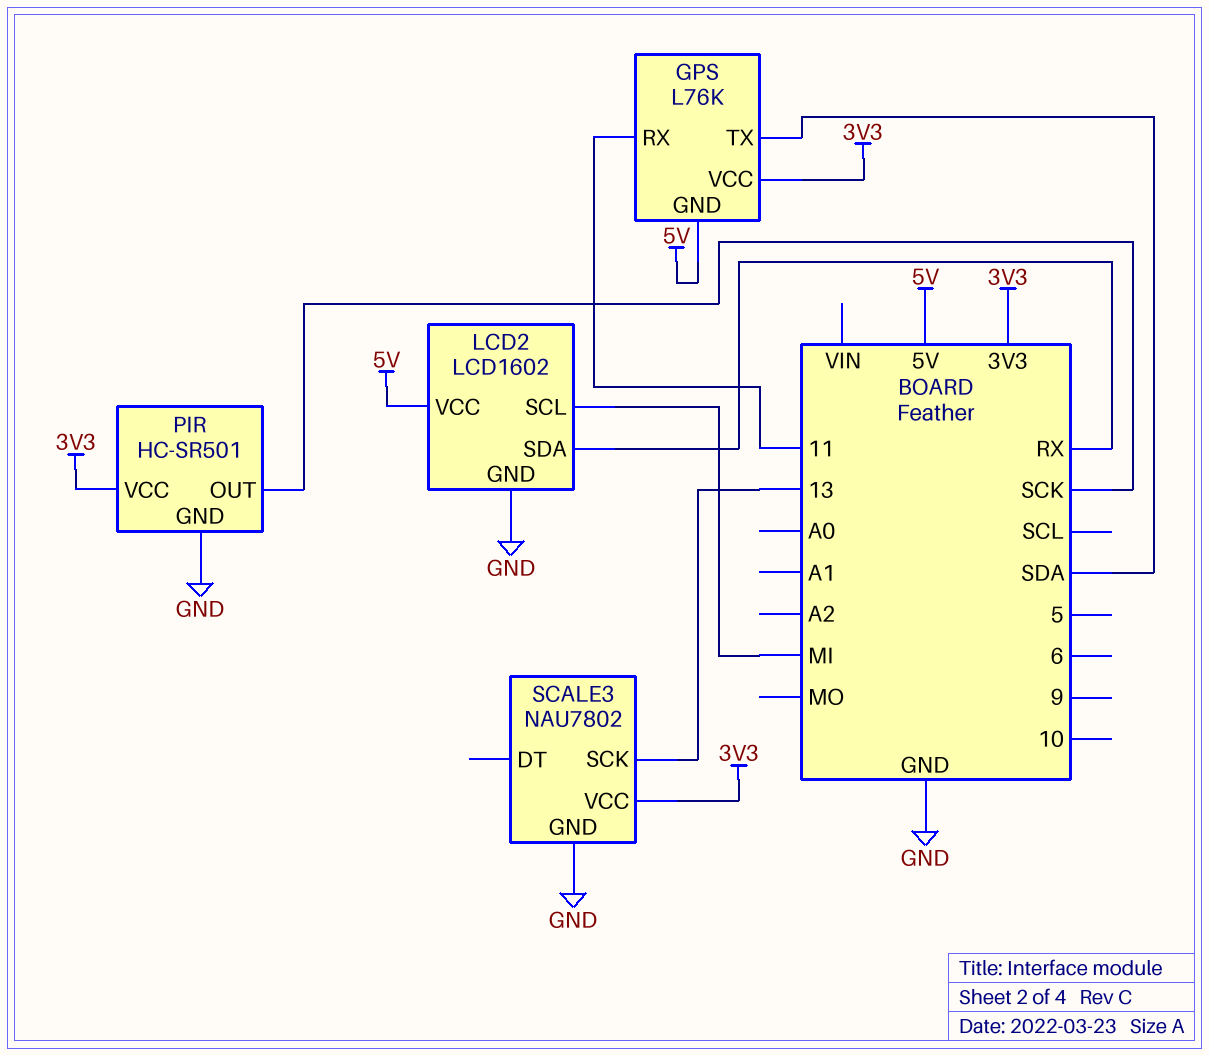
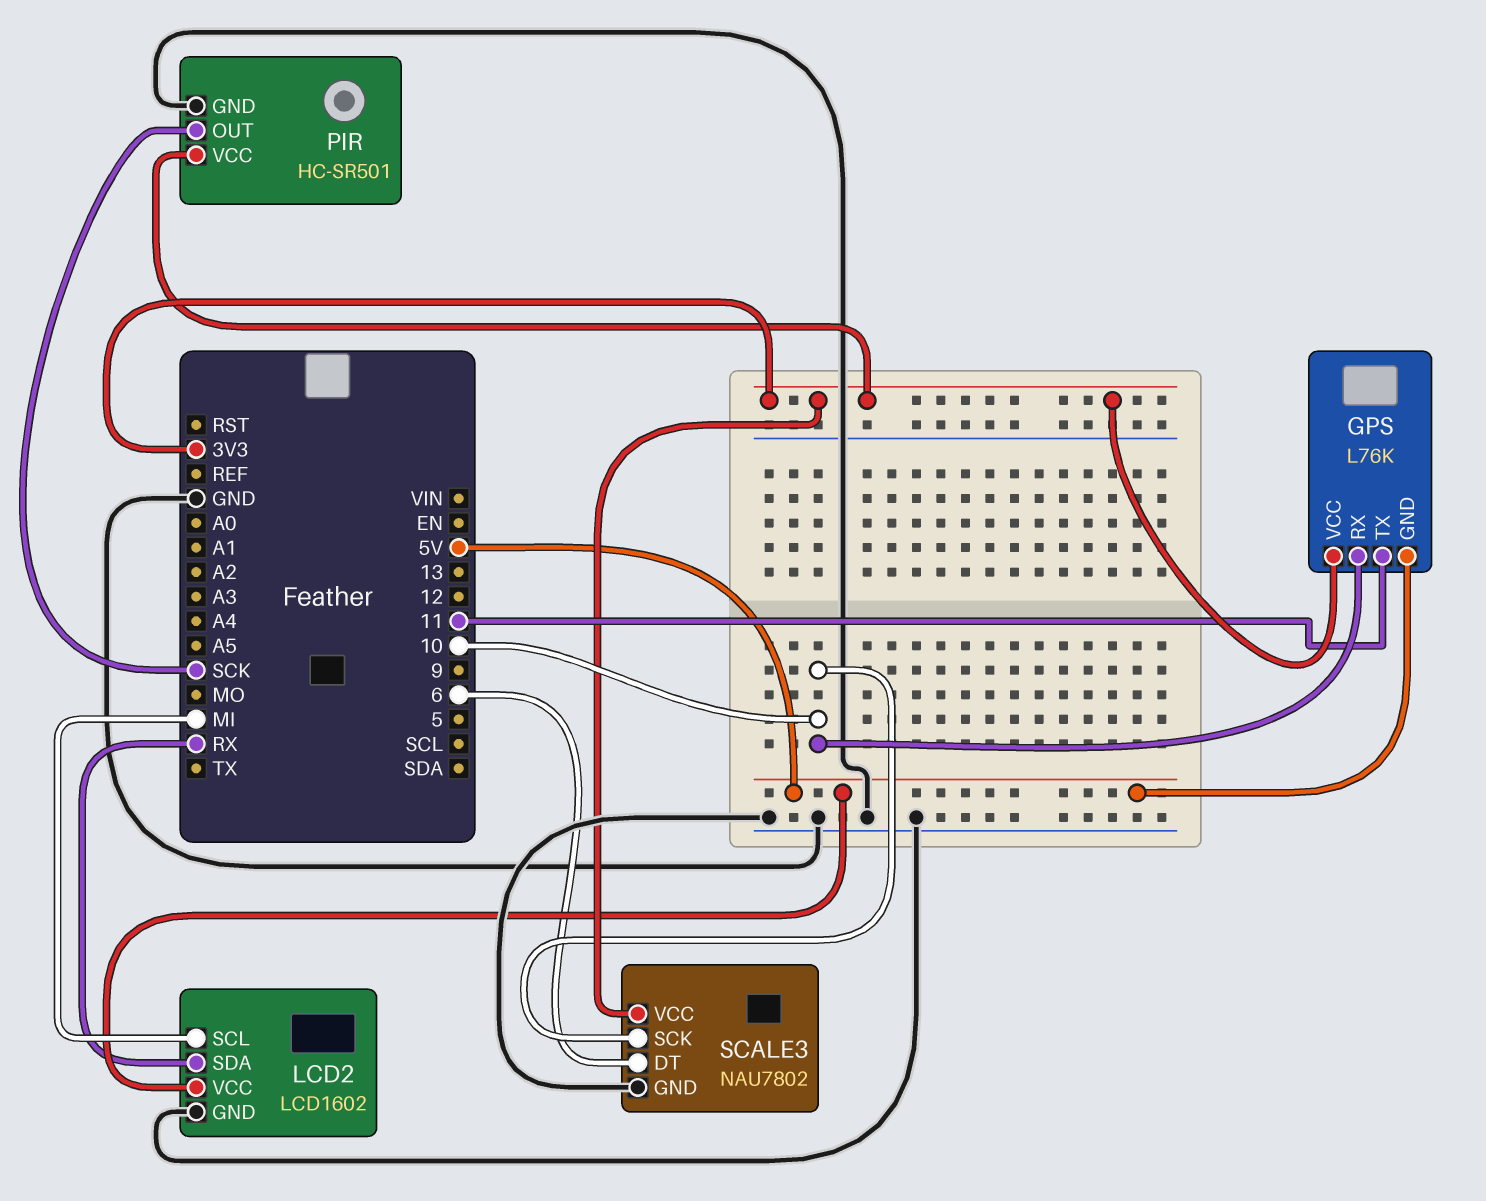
GPS pin RX: 11 -> 10
GPS pin TX: SDA -> 11
SCALE3 pin DT: none -> 6
SCALE3 pin SCK: 13 -> 10

